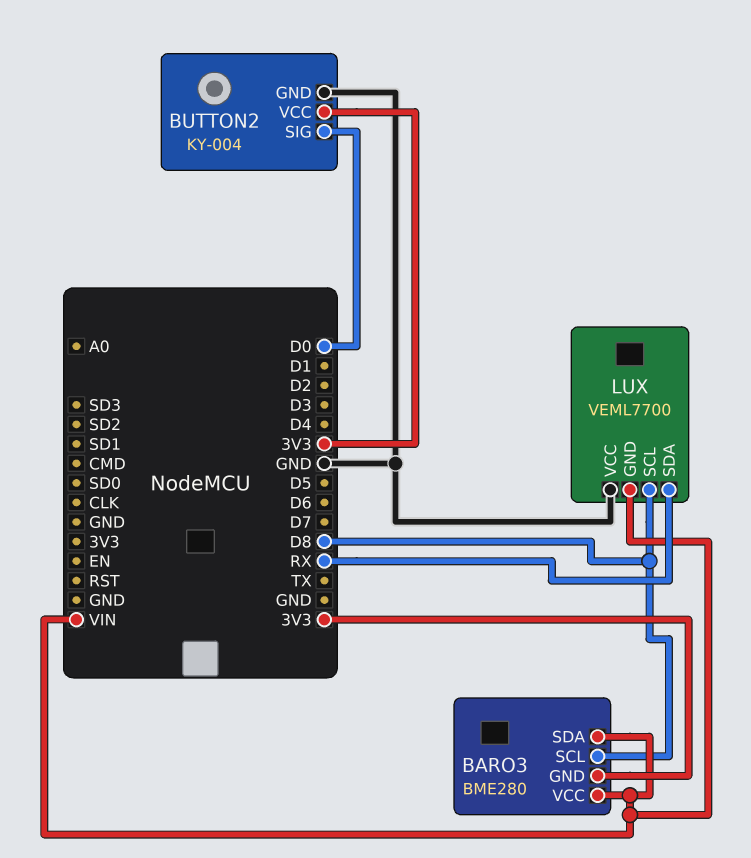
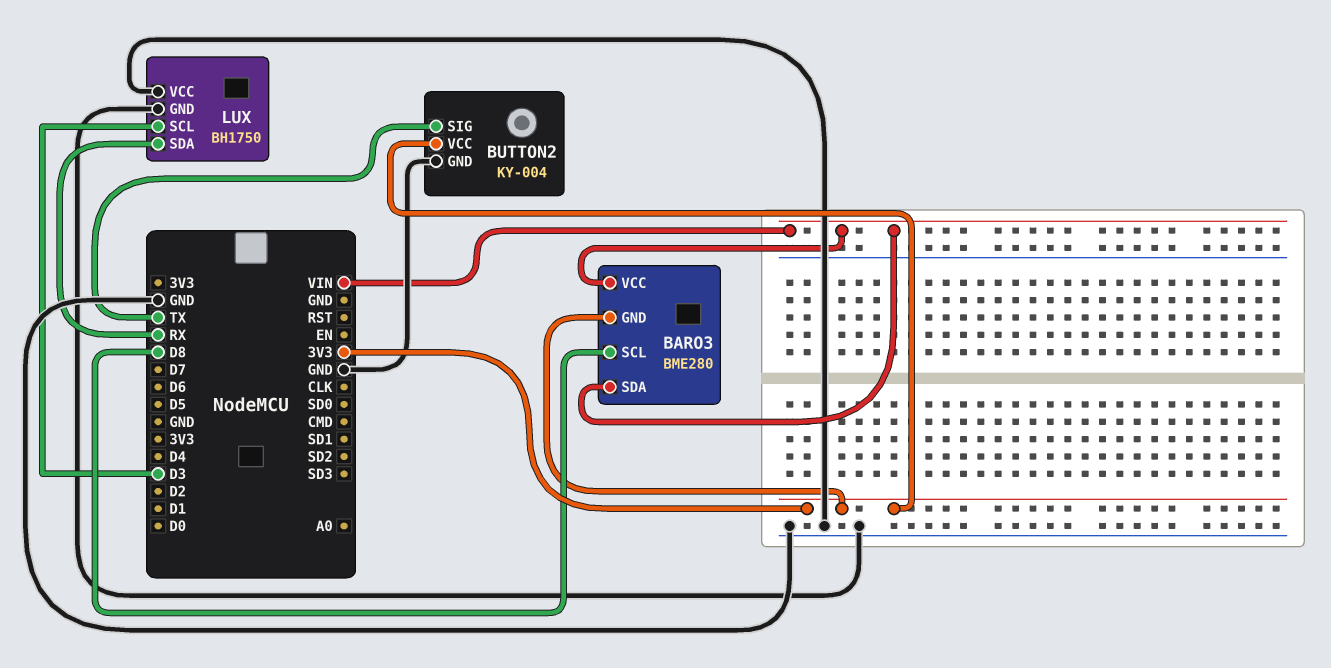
BUTTON2 pin SIG: D0 -> TX
LUX: VEML7700 -> BH1750
LUX pin GND: VIN -> GND
LUX pin SCL: D8 -> D3

